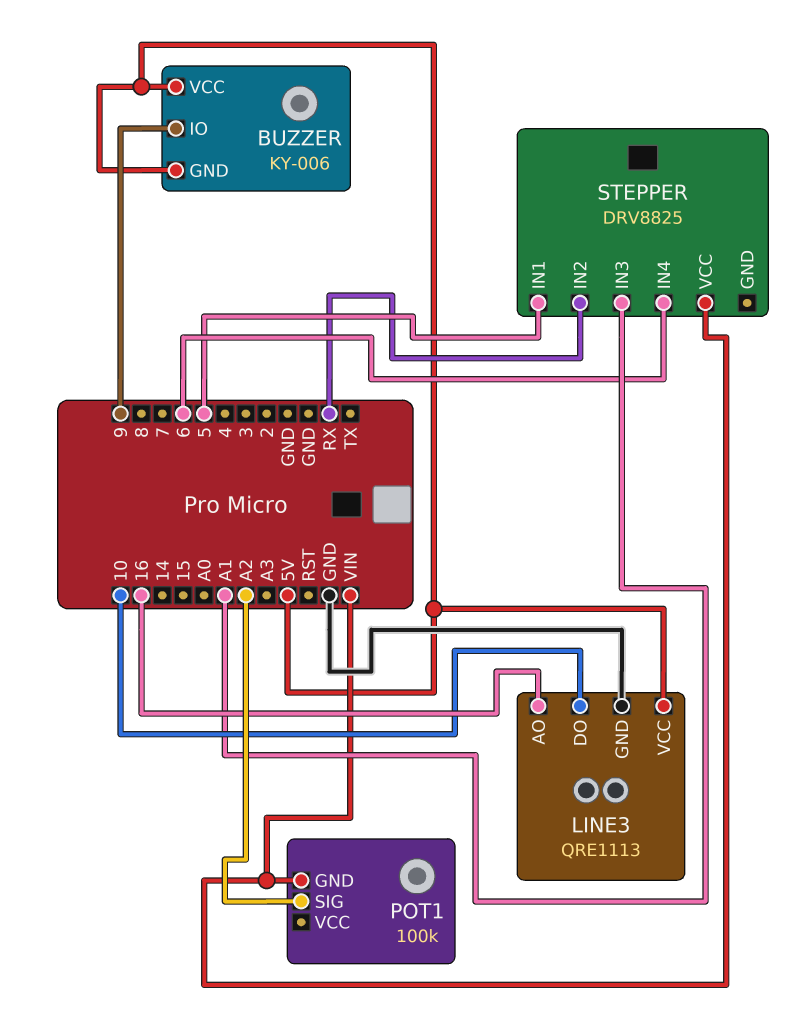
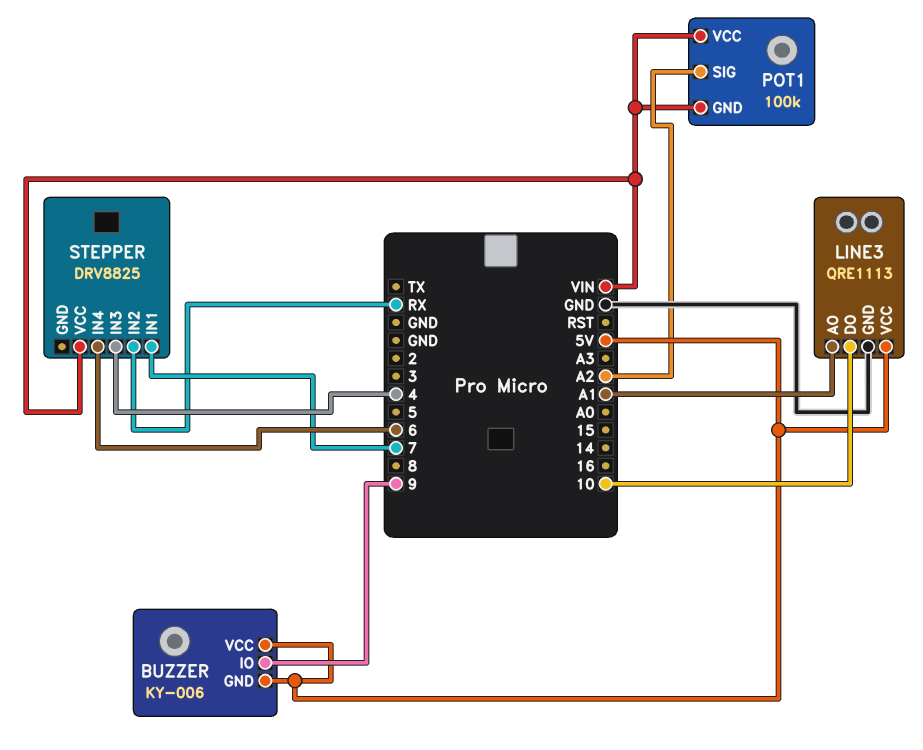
LINE3 pin AO: 16 -> A1
POT1 pin VCC: none -> VIN
STEPPER pin IN1: 5 -> 7
STEPPER pin IN3: A1 -> 4

